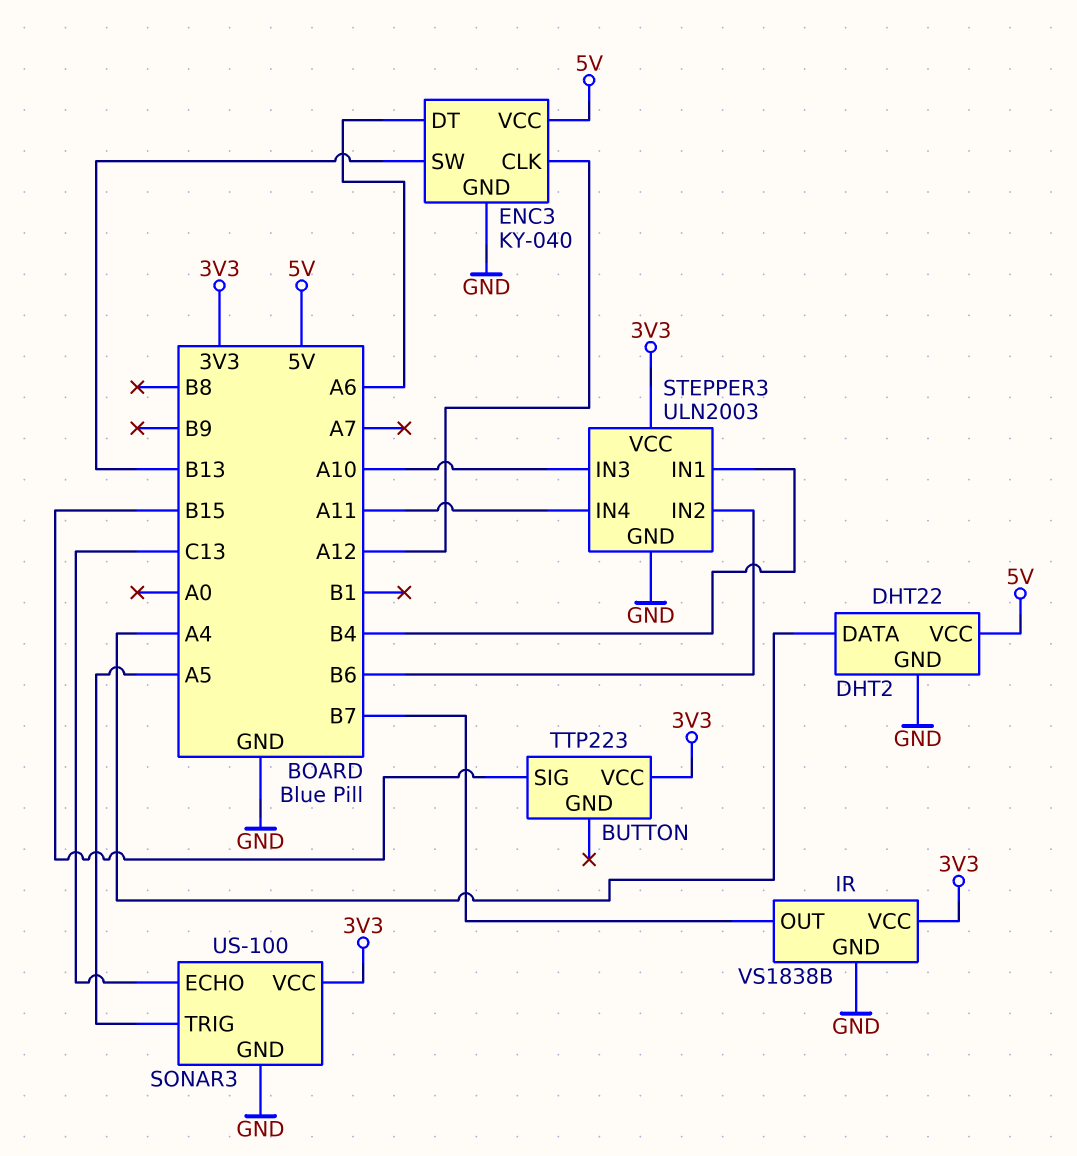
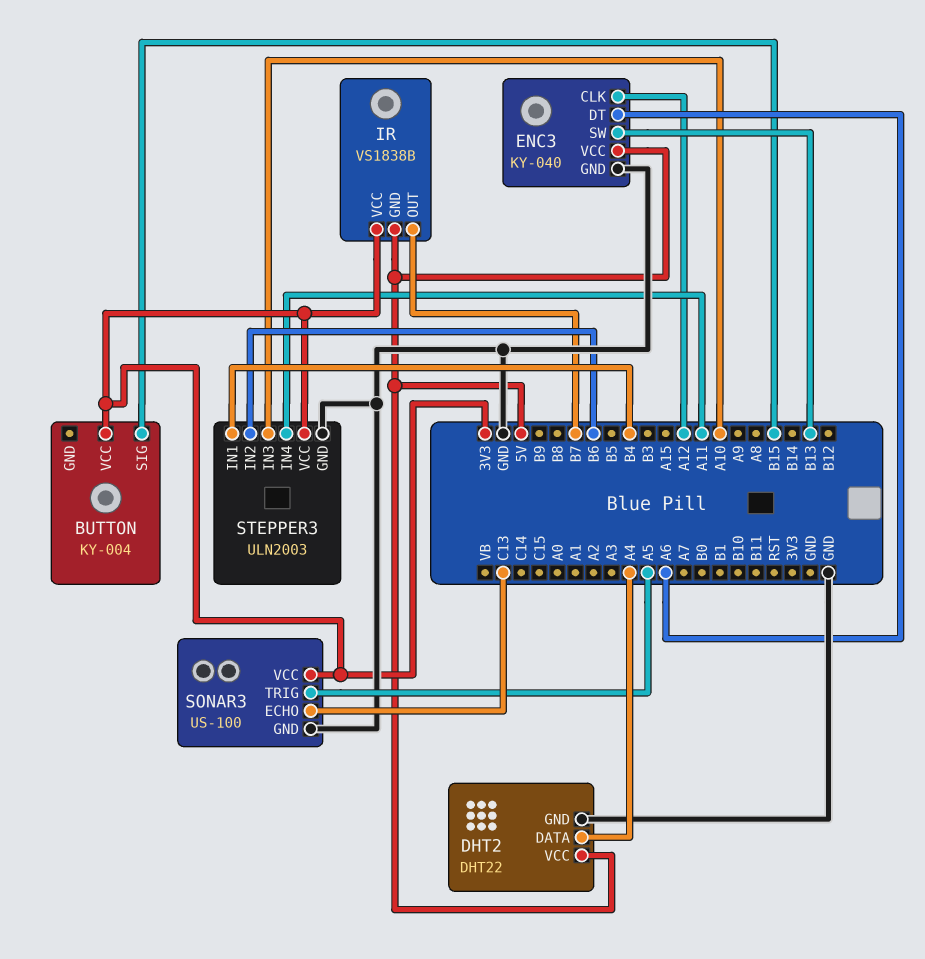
BUTTON: TTP223 -> KY-004
IR pin GND: GND -> 5V

